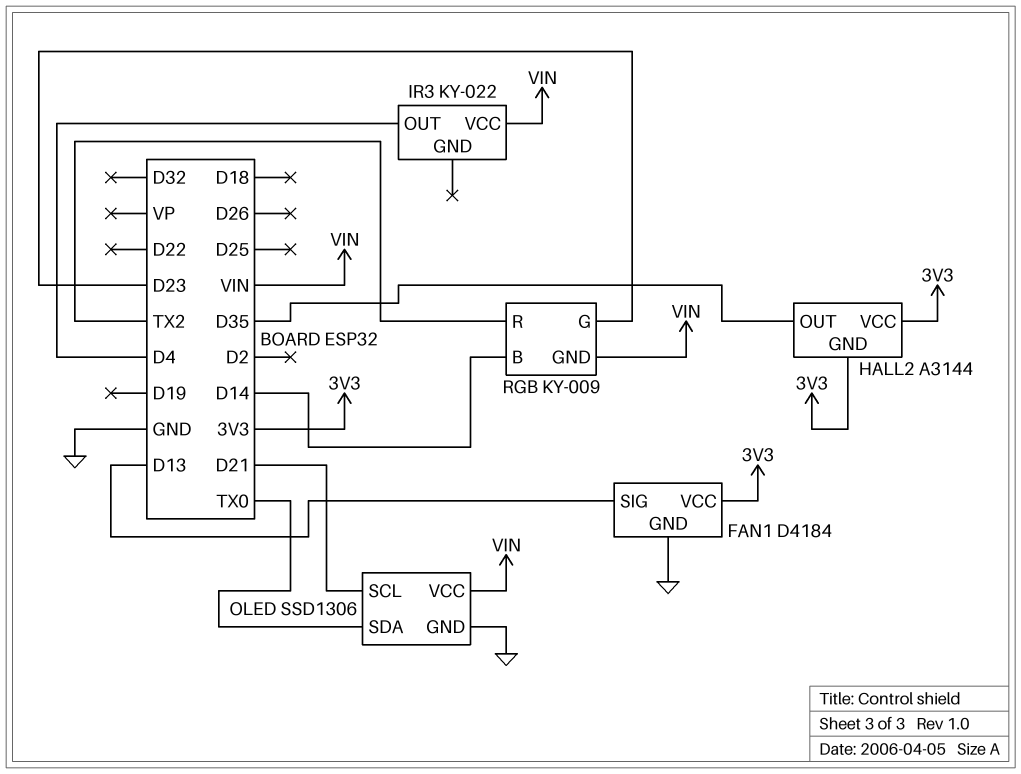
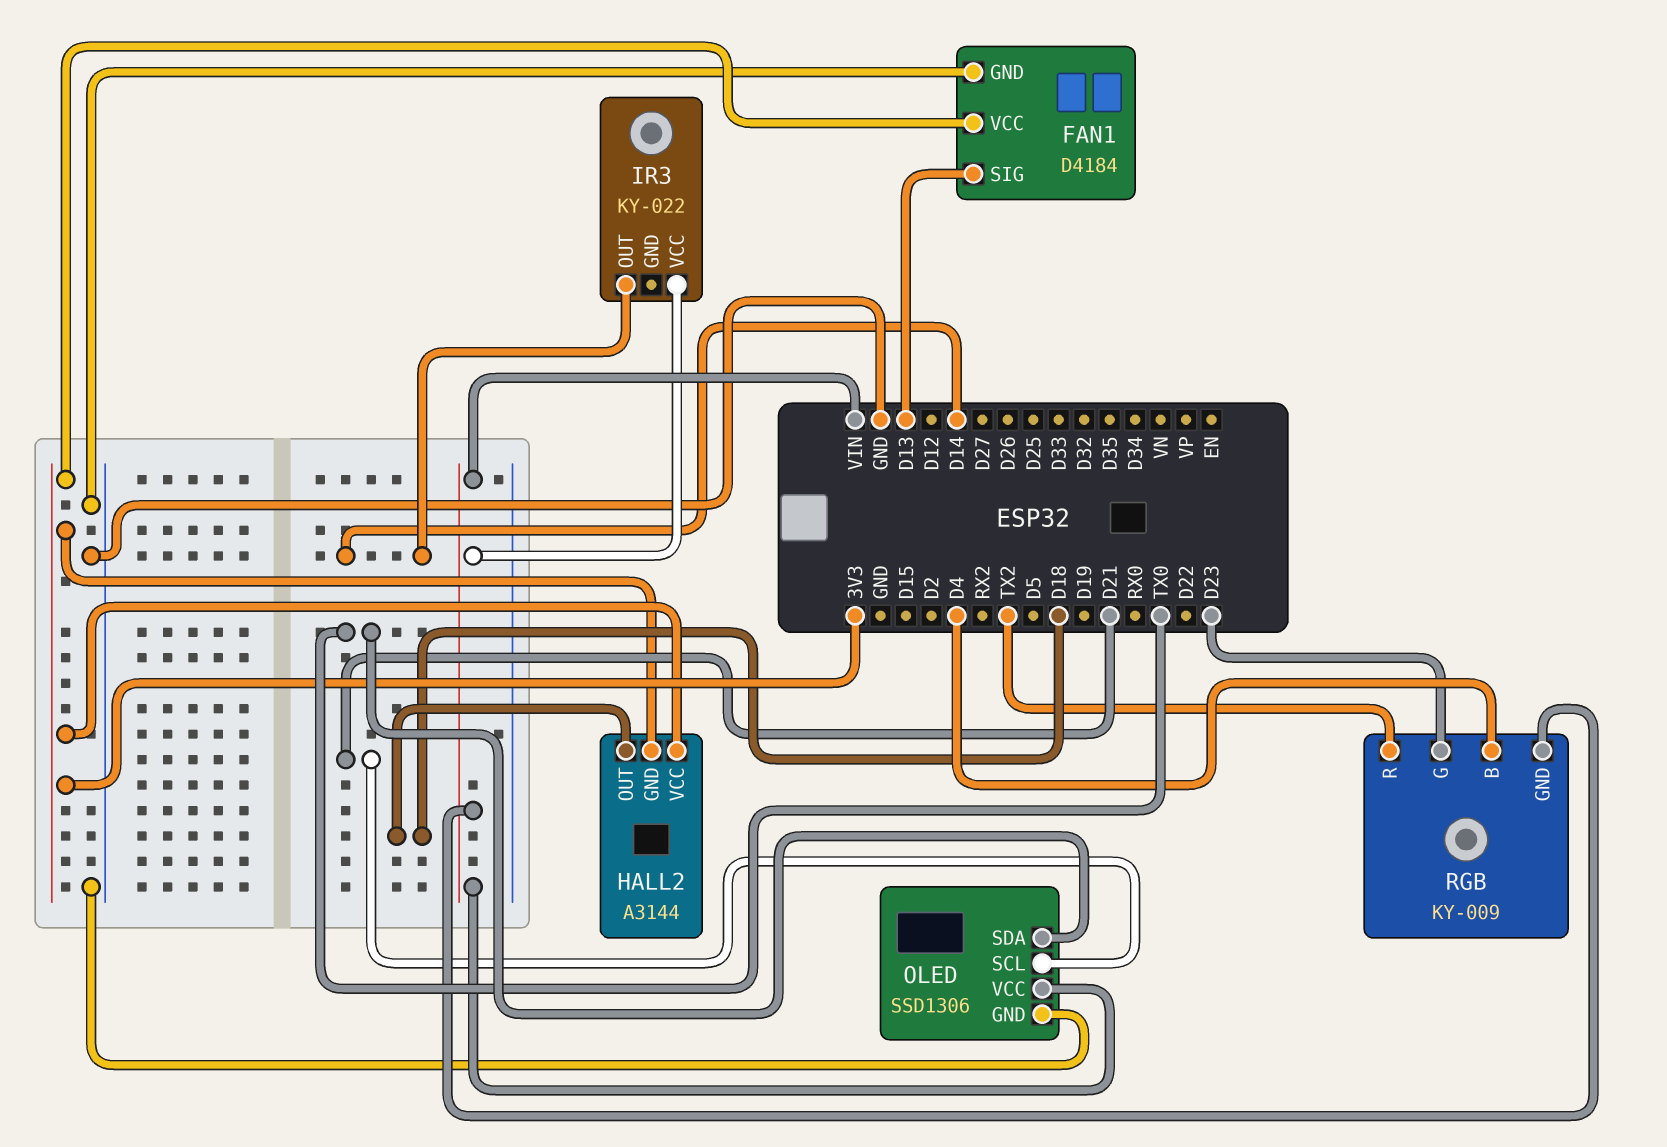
HALL2 pin OUT: D35 -> D18
IR3 pin OUT: D4 -> D14
RGB pin B: D14 -> D4

